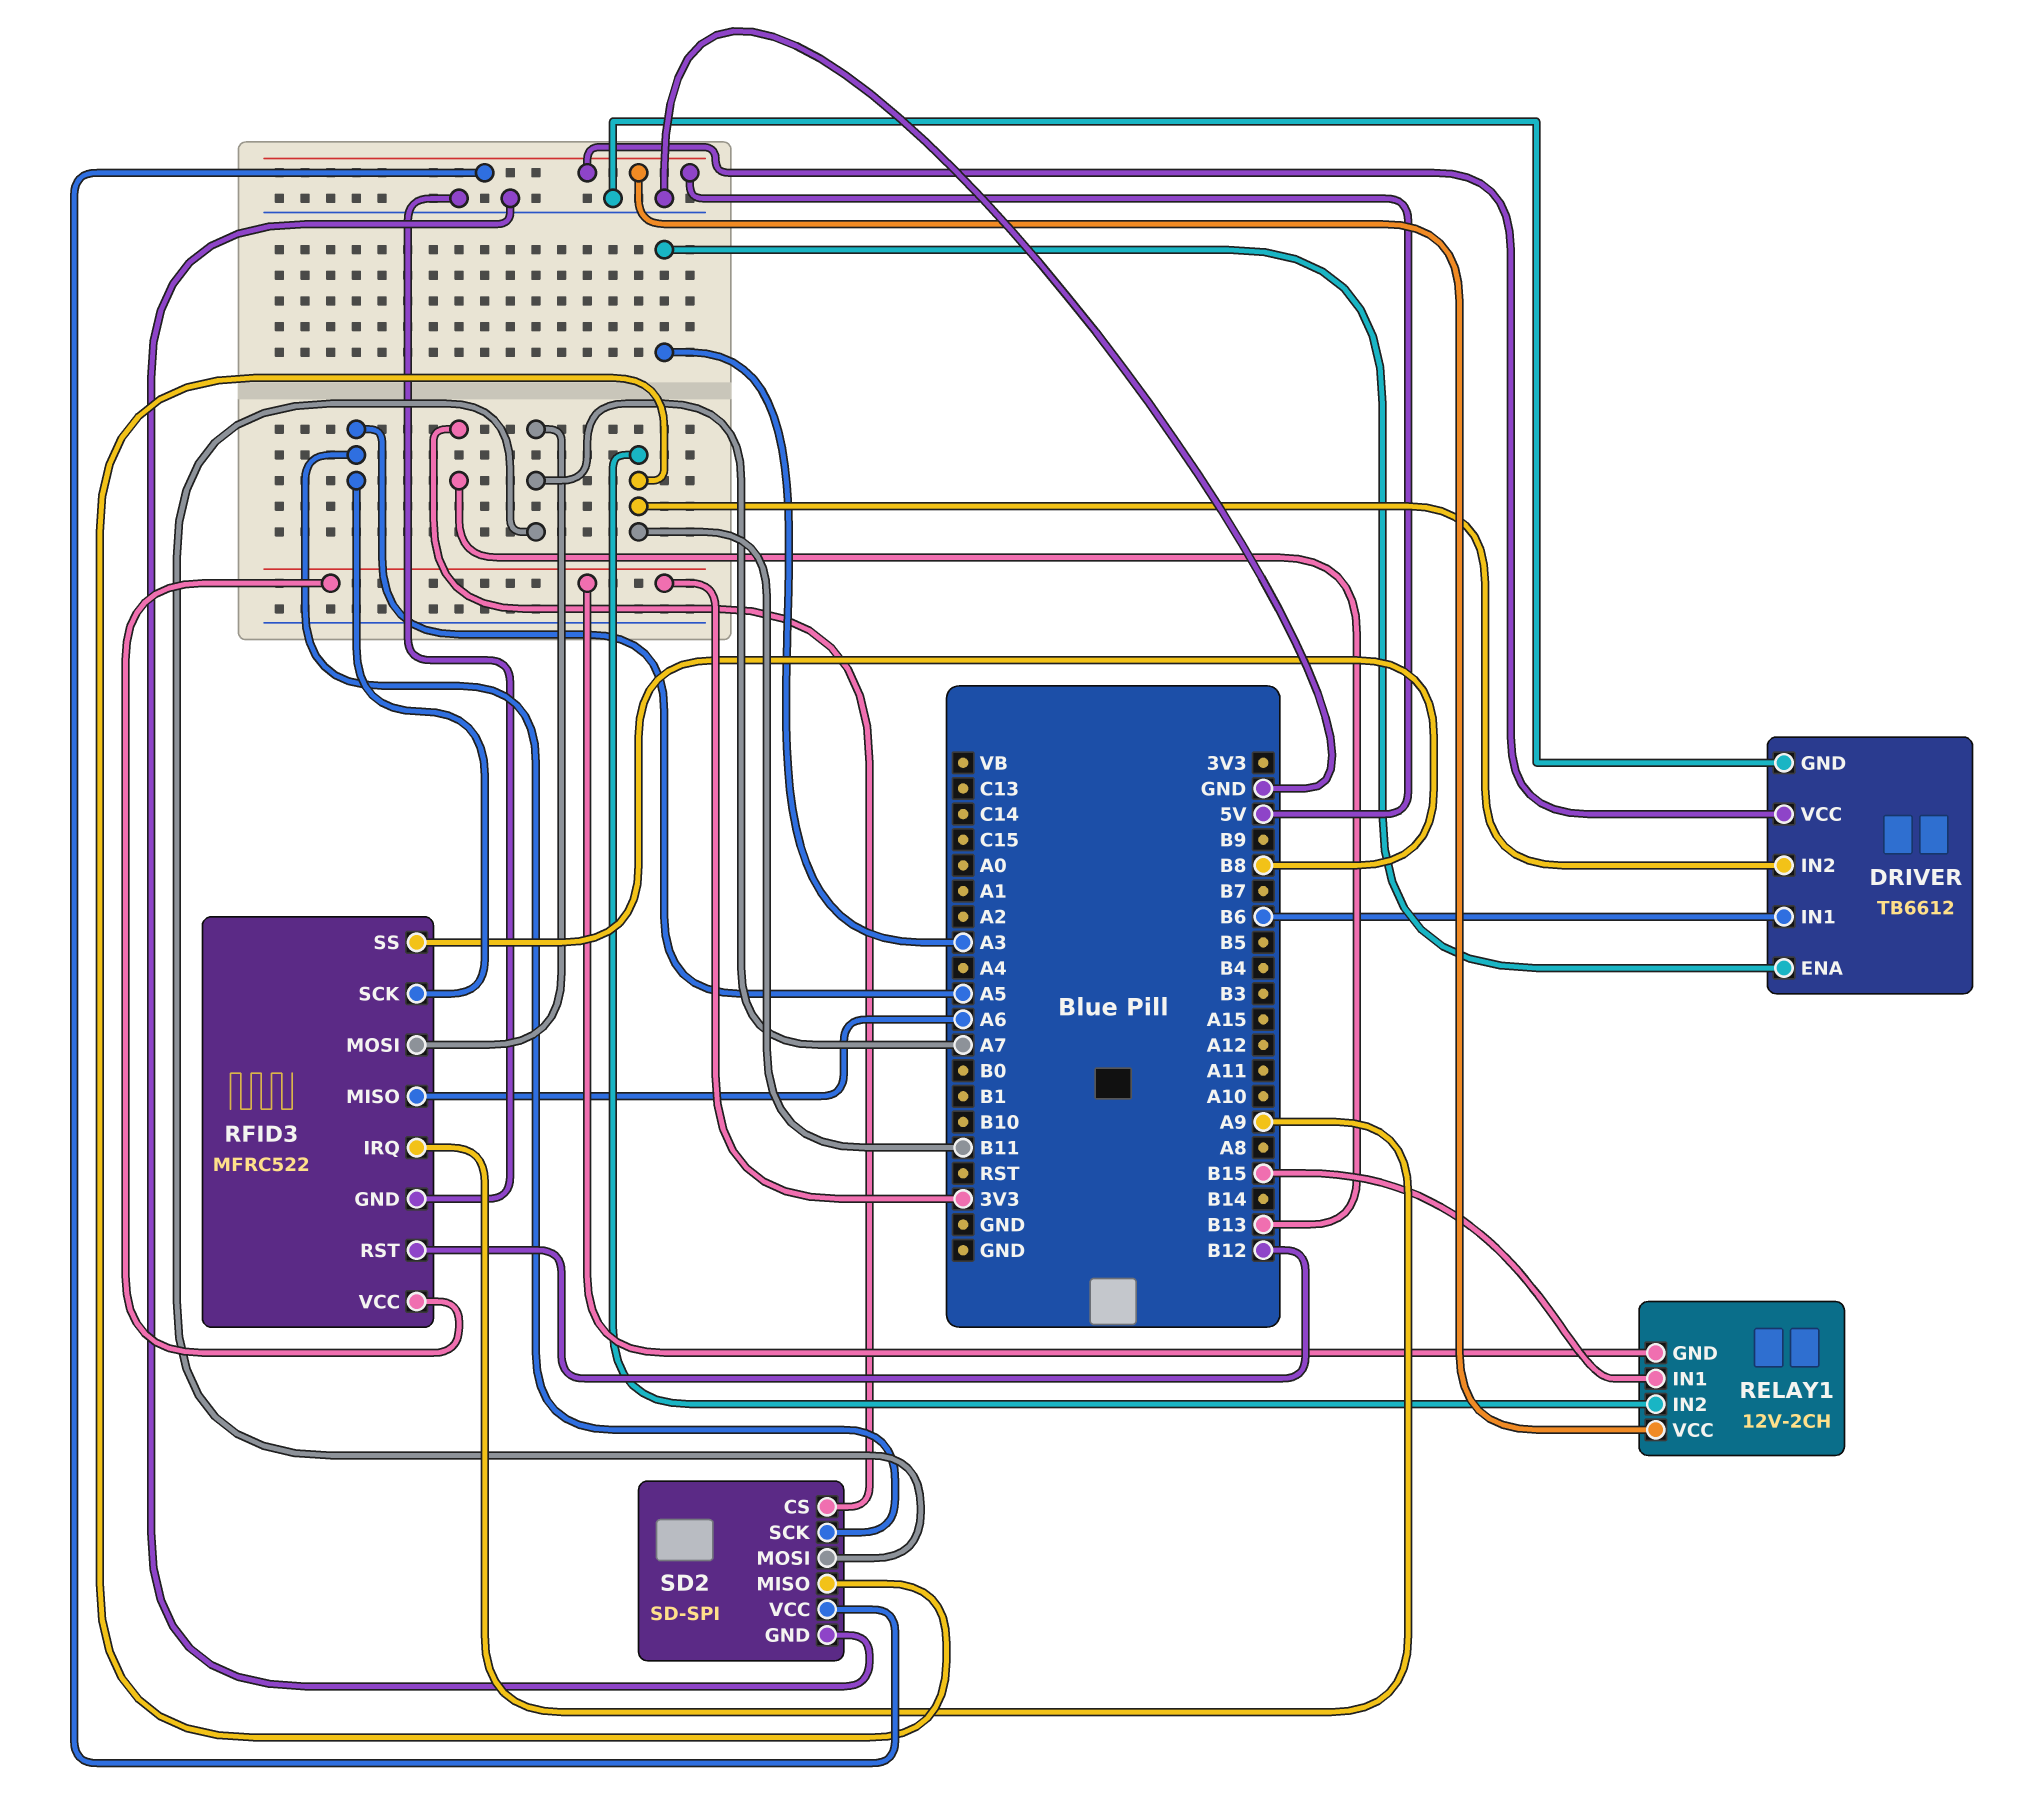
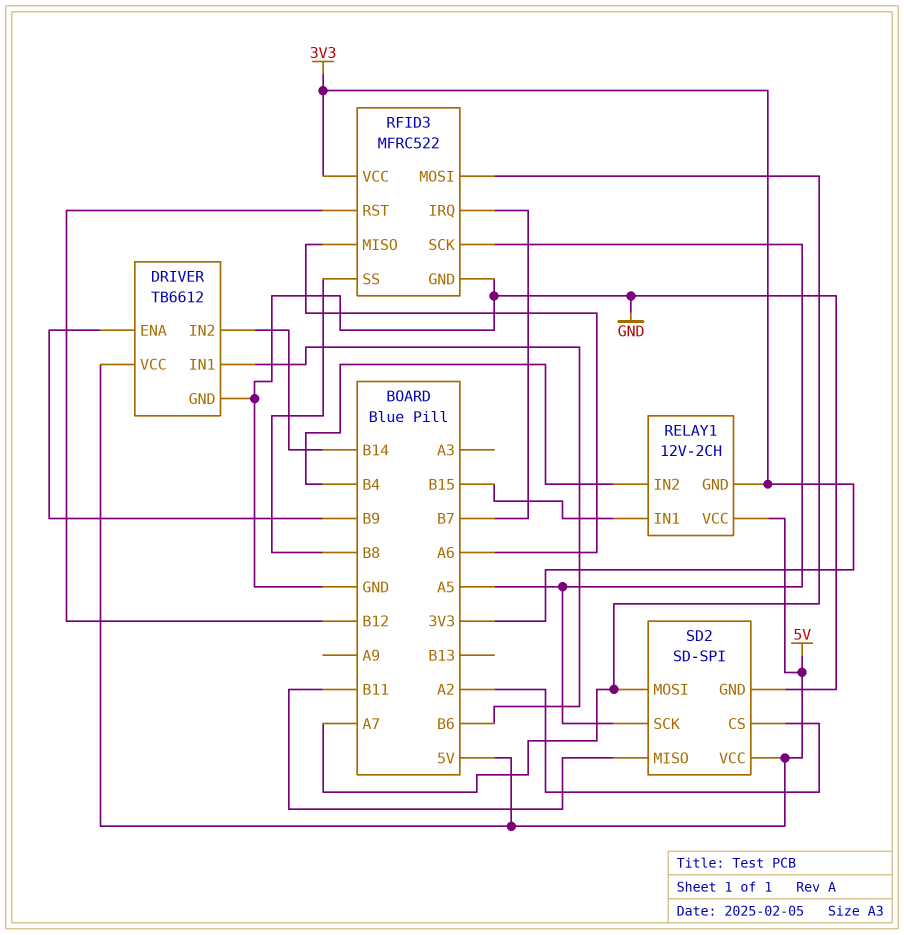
DRIVER pin ENA: A3 -> B9
DRIVER pin IN2: B11 -> B14
RELAY1 pin IN2: B11 -> B4
RFID3 pin IRQ: A9 -> B7
SD2 pin CS: B13 -> A2

